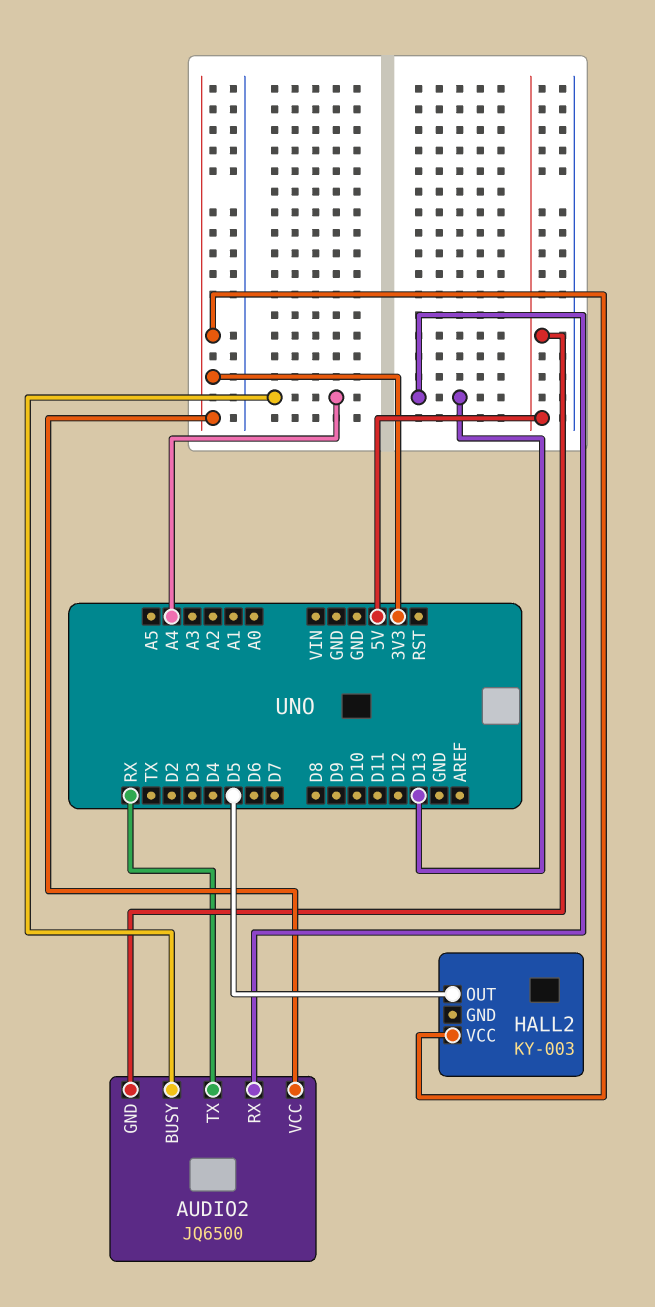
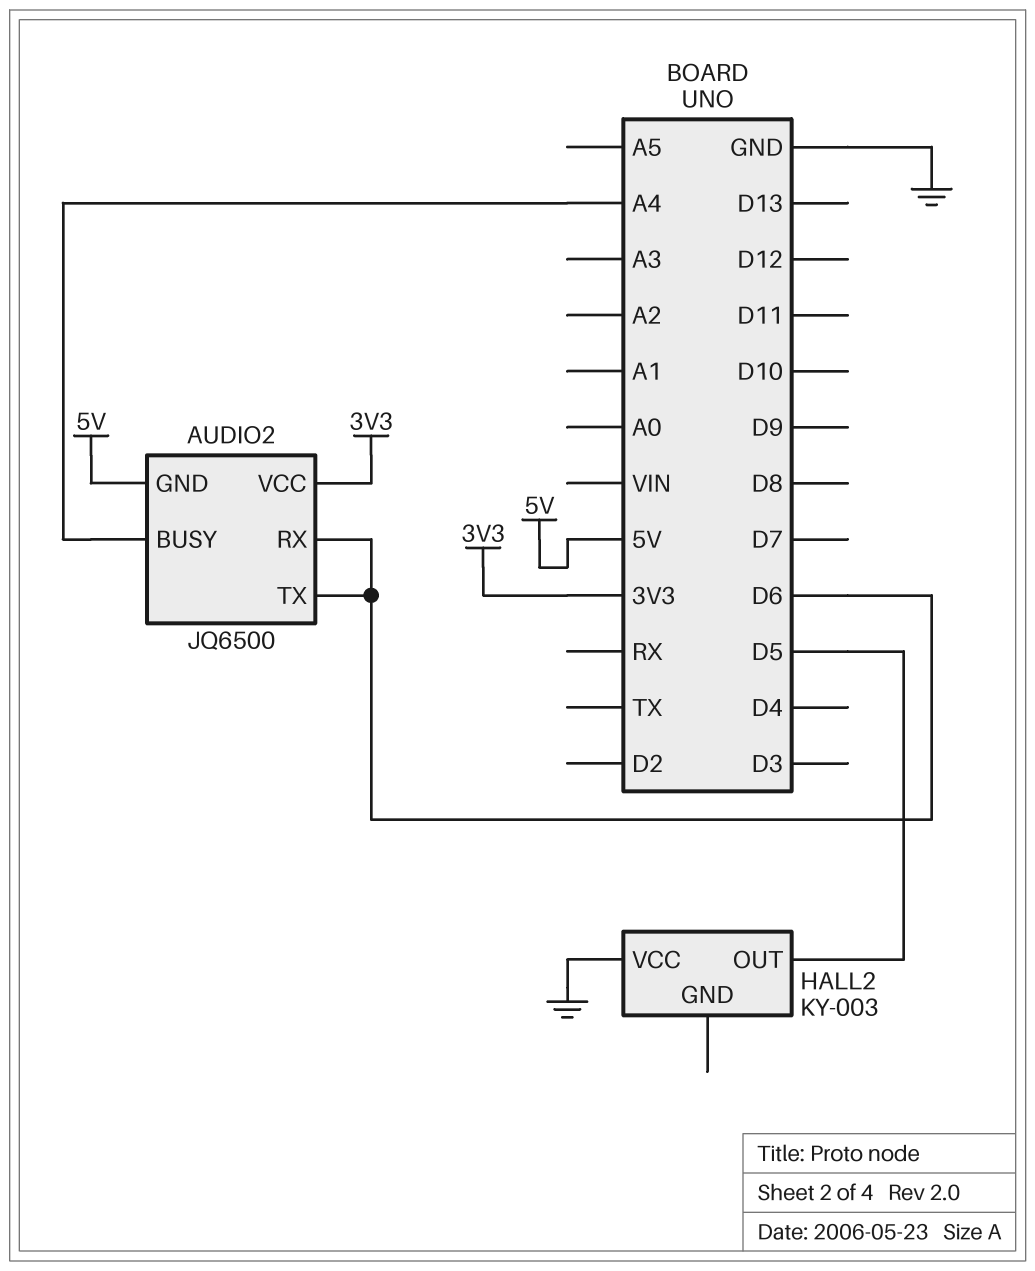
AUDIO2 pin RX: D13 -> D6
AUDIO2 pin TX: RX -> D6
HALL2 pin VCC: 3V3 -> GND

